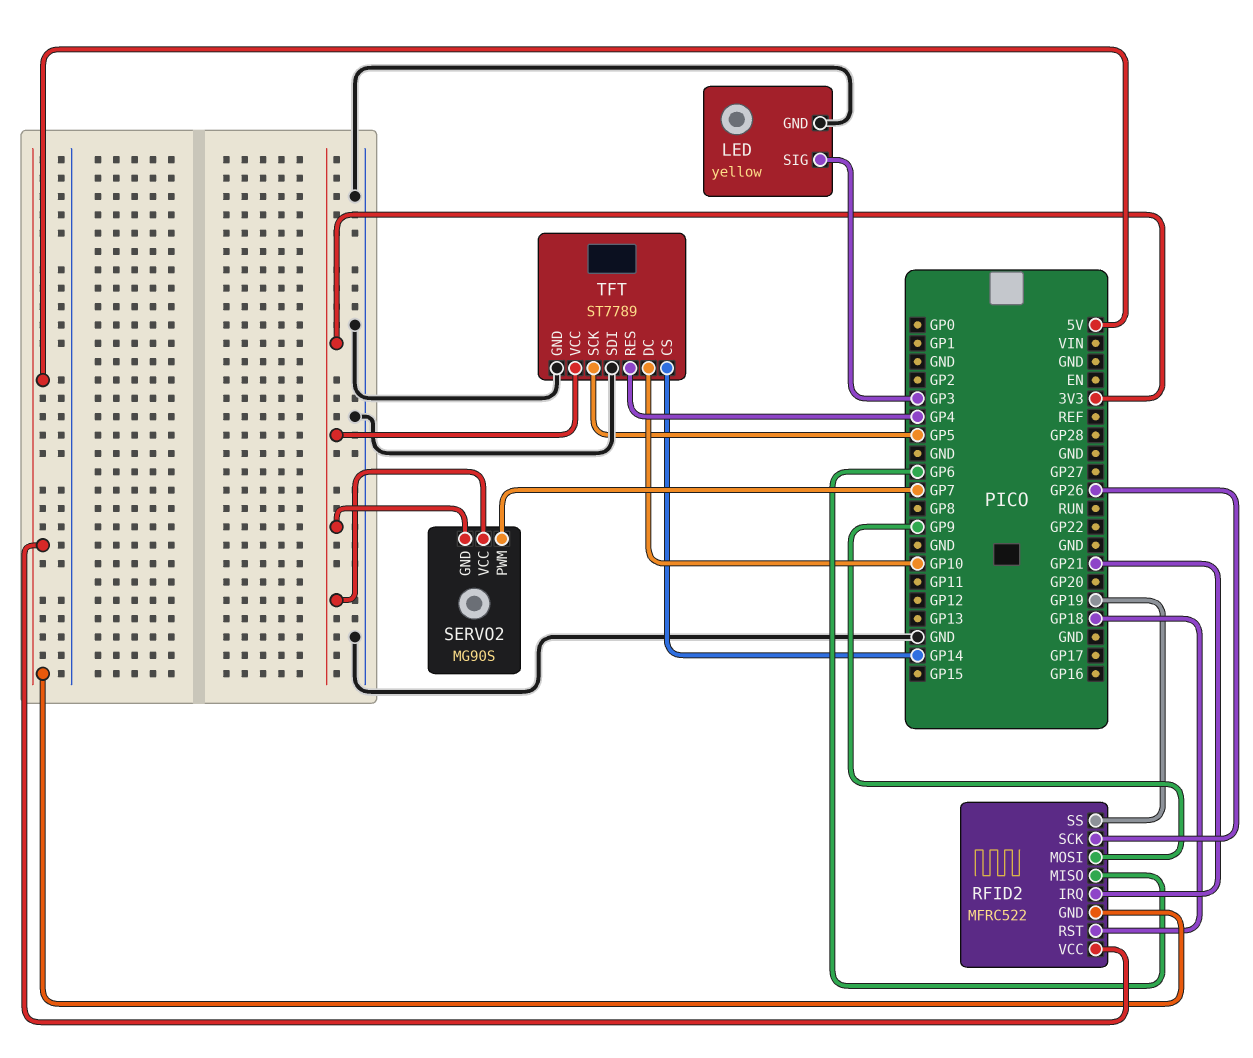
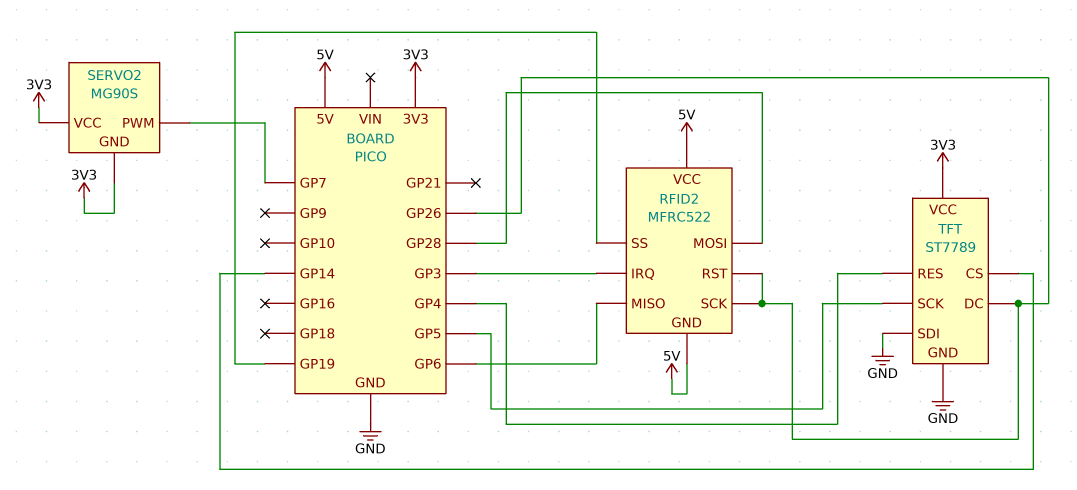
LED: yellow -> none
LED pin GND: GND -> none
LED pin SIG: GP3 -> none
RFID2 pin IRQ: GP21 -> GP3
RFID2 pin MOSI: GP9 -> GP28
RFID2 pin RST: GP18 -> GP26
TFT pin DC: GP10 -> GP26

